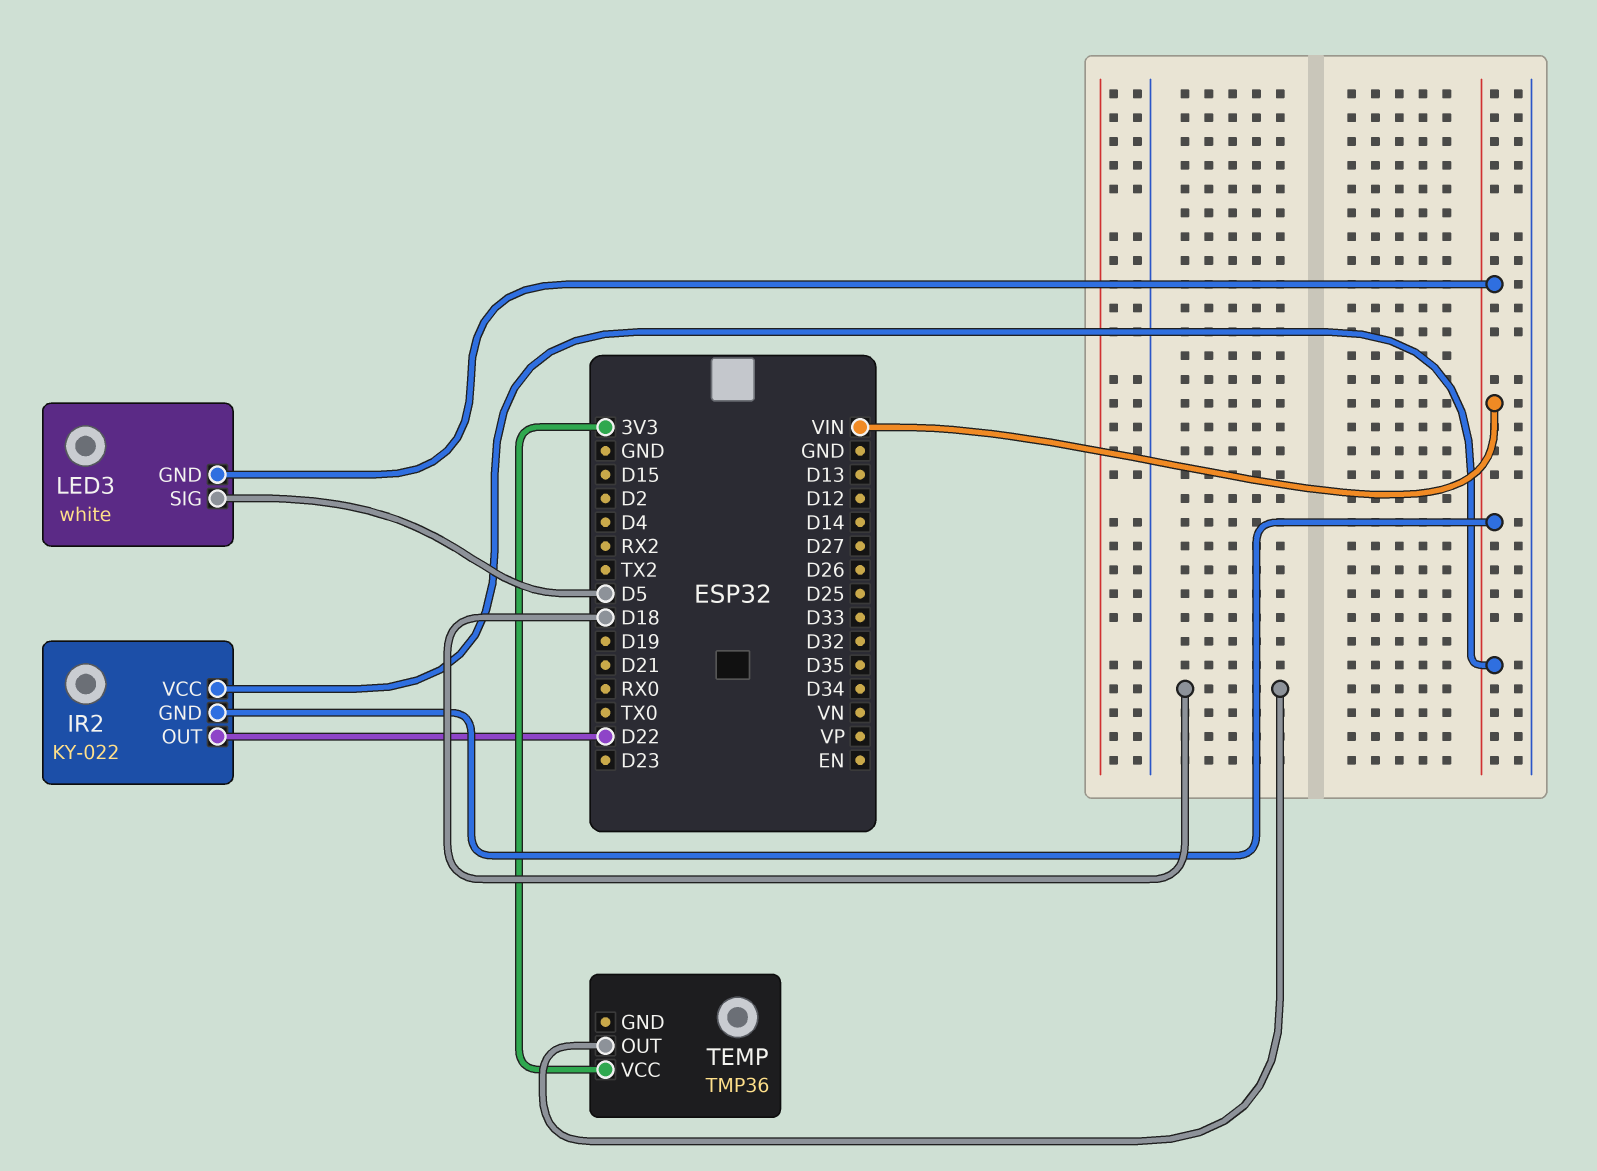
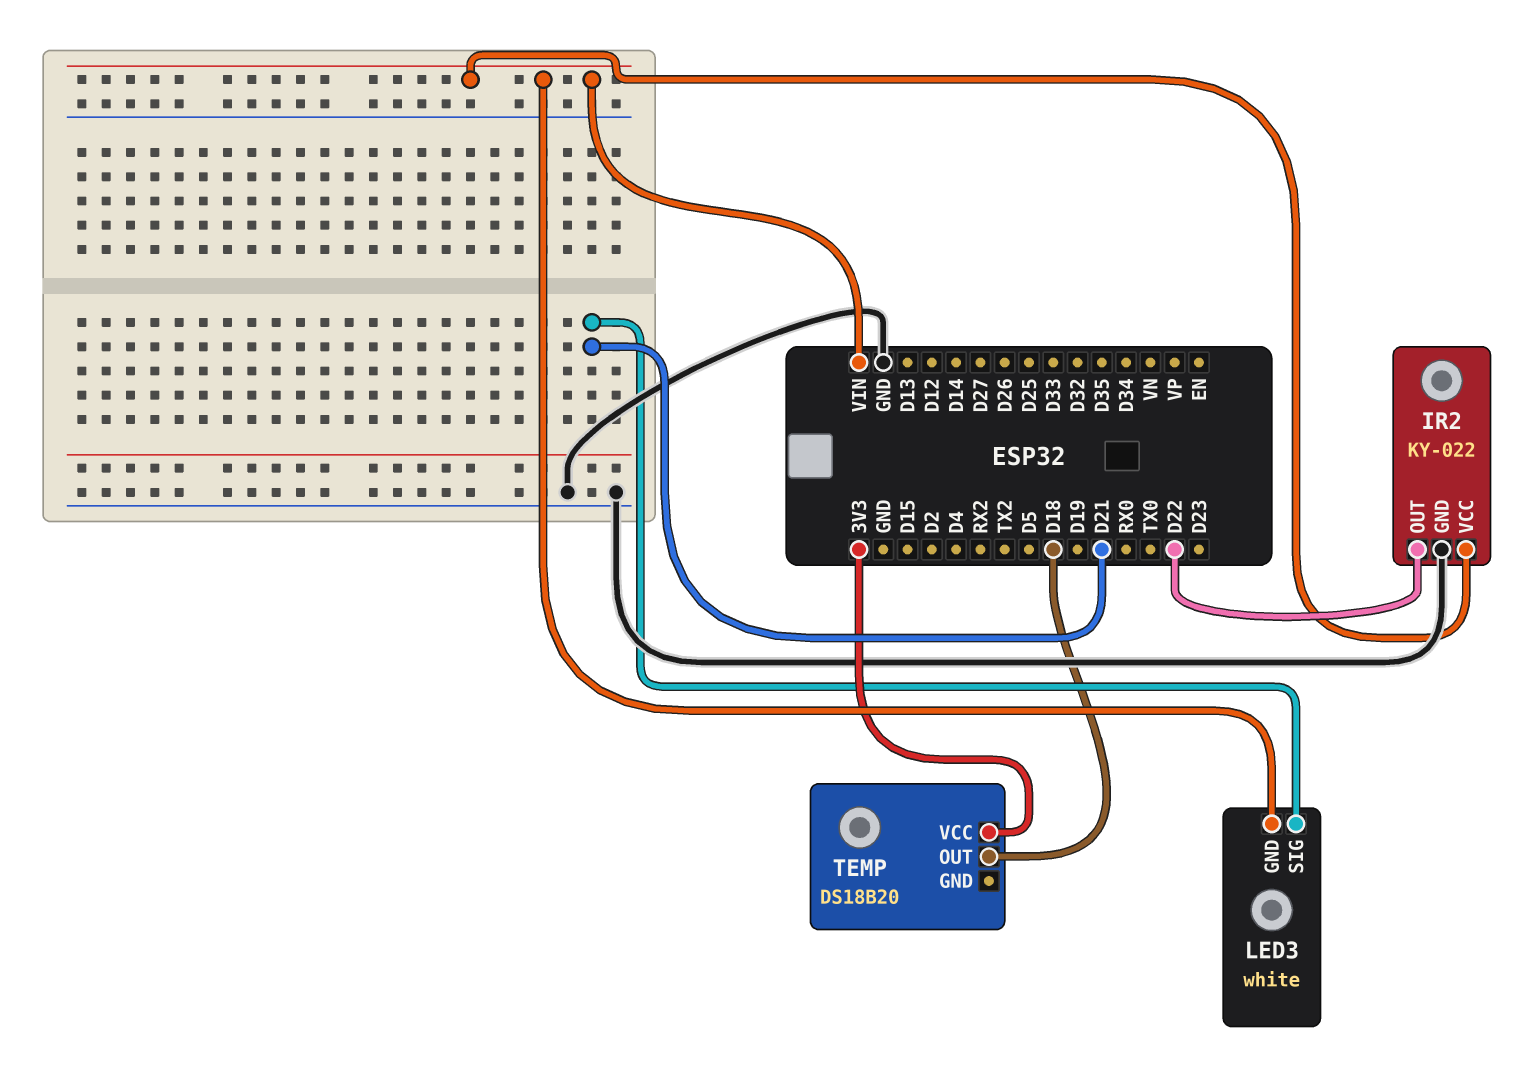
IR2 pin GND: VIN -> GND
LED3 pin SIG: D5 -> D21
TEMP: TMP36 -> DS18B20

